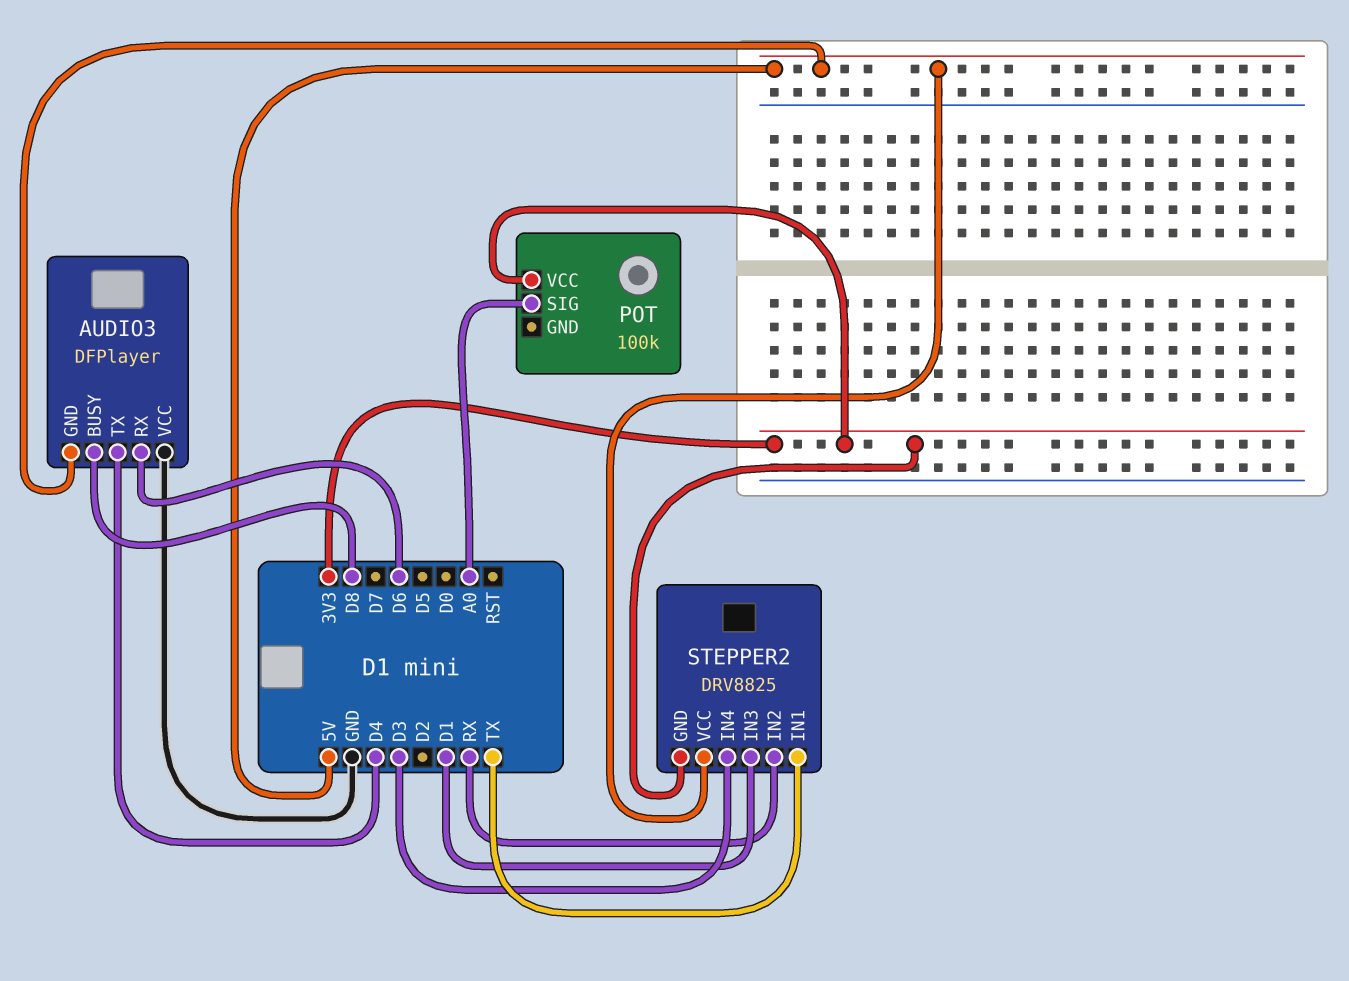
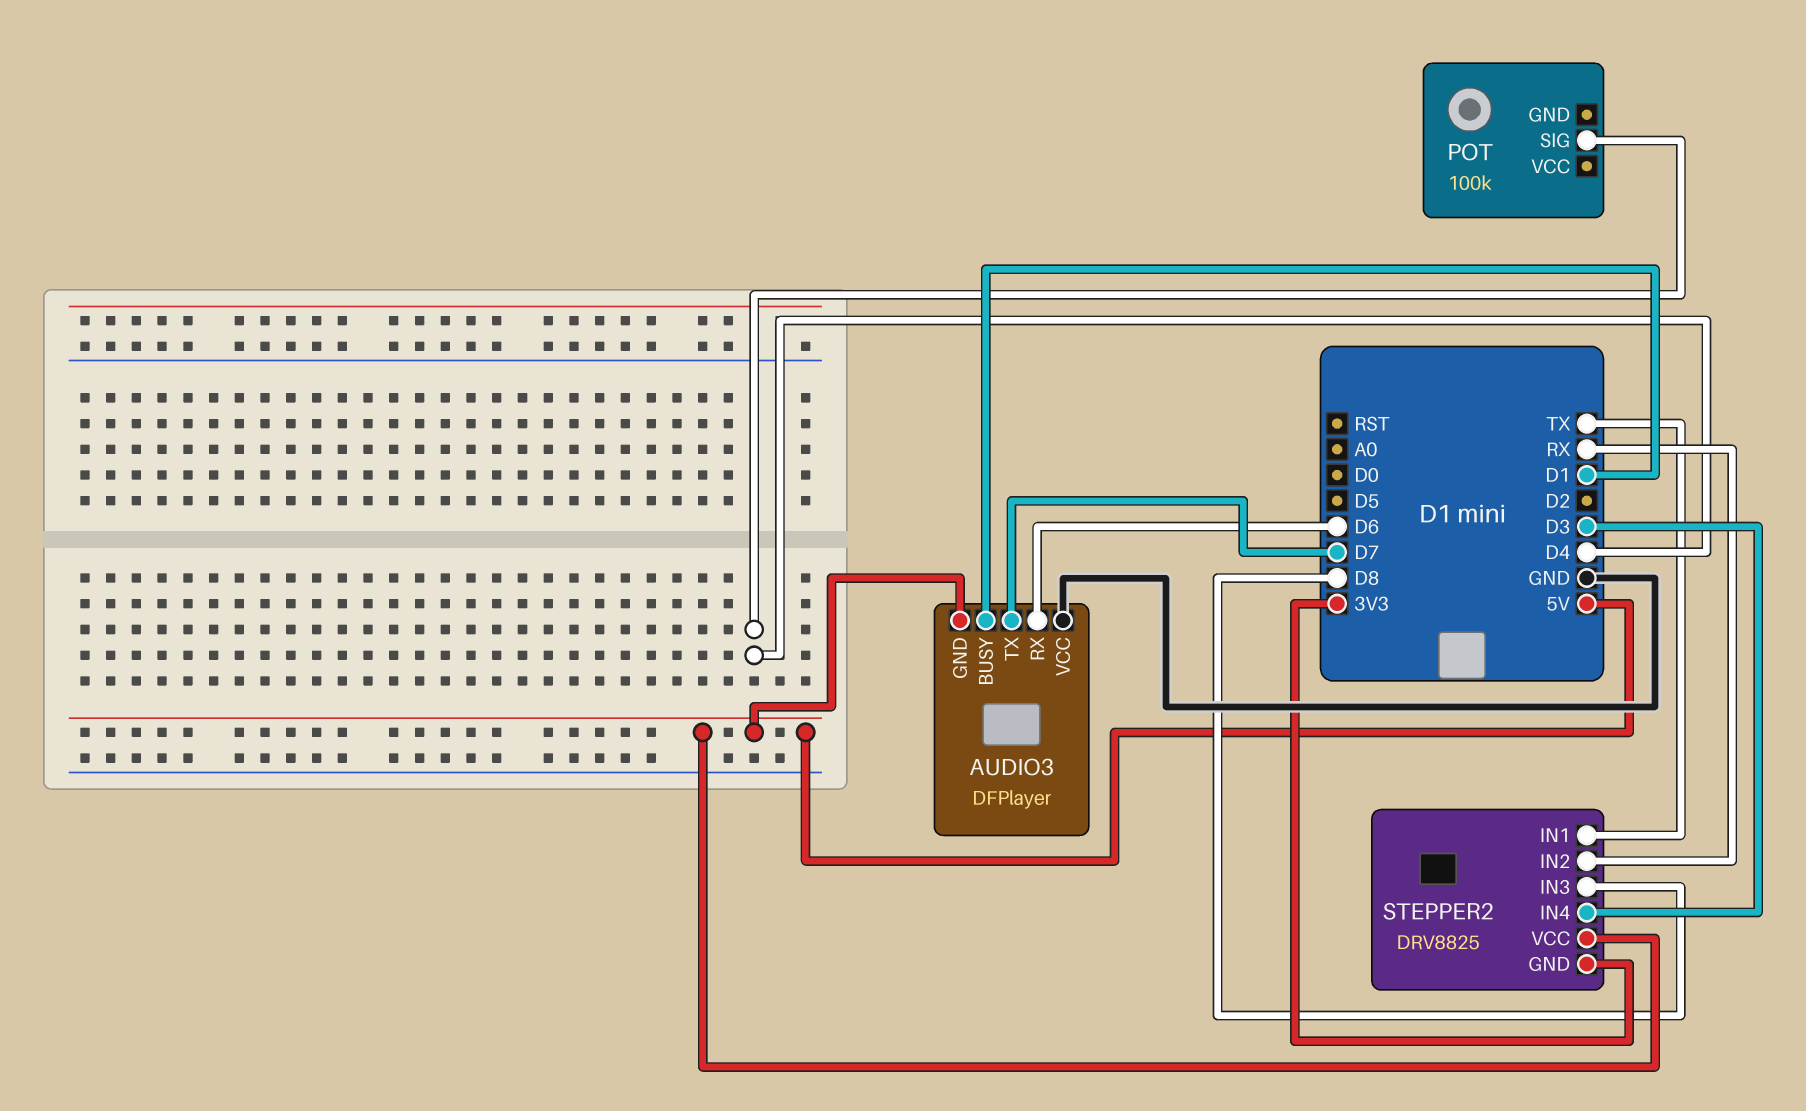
AUDIO3 pin BUSY: D8 -> D1
AUDIO3 pin TX: D4 -> D7
POT pin SIG: A0 -> D4
POT pin VCC: 3V3 -> none
STEPPER2 pin IN3: D1 -> D8

